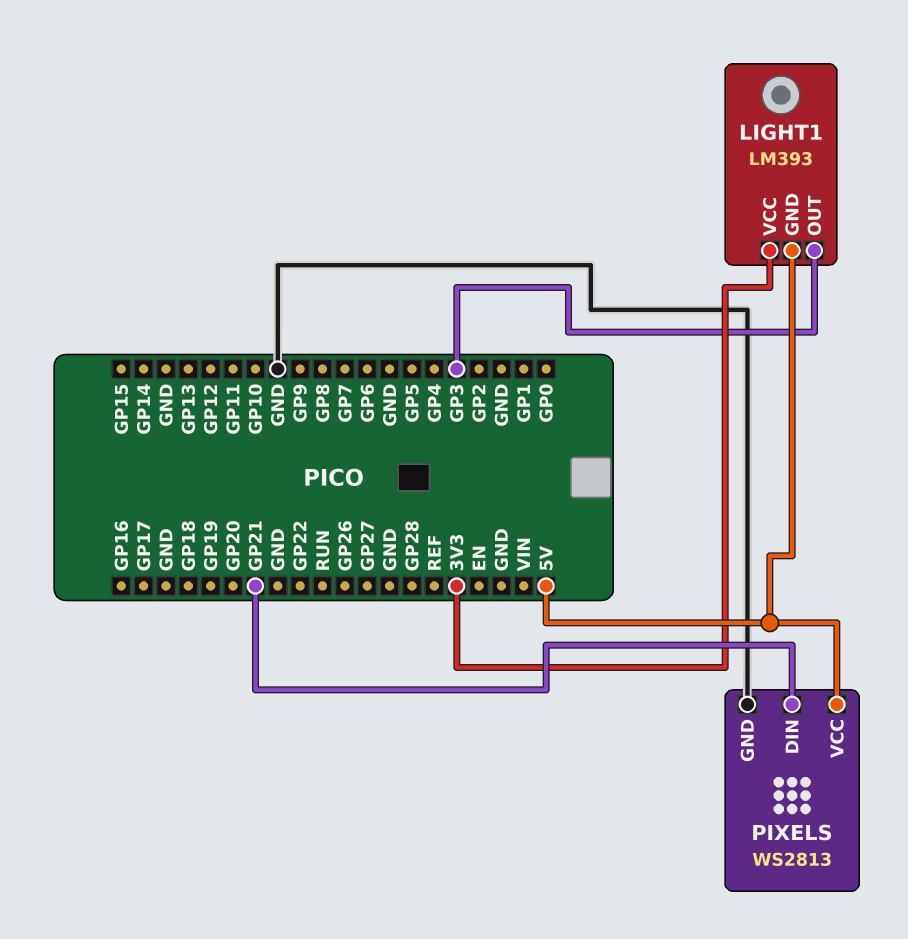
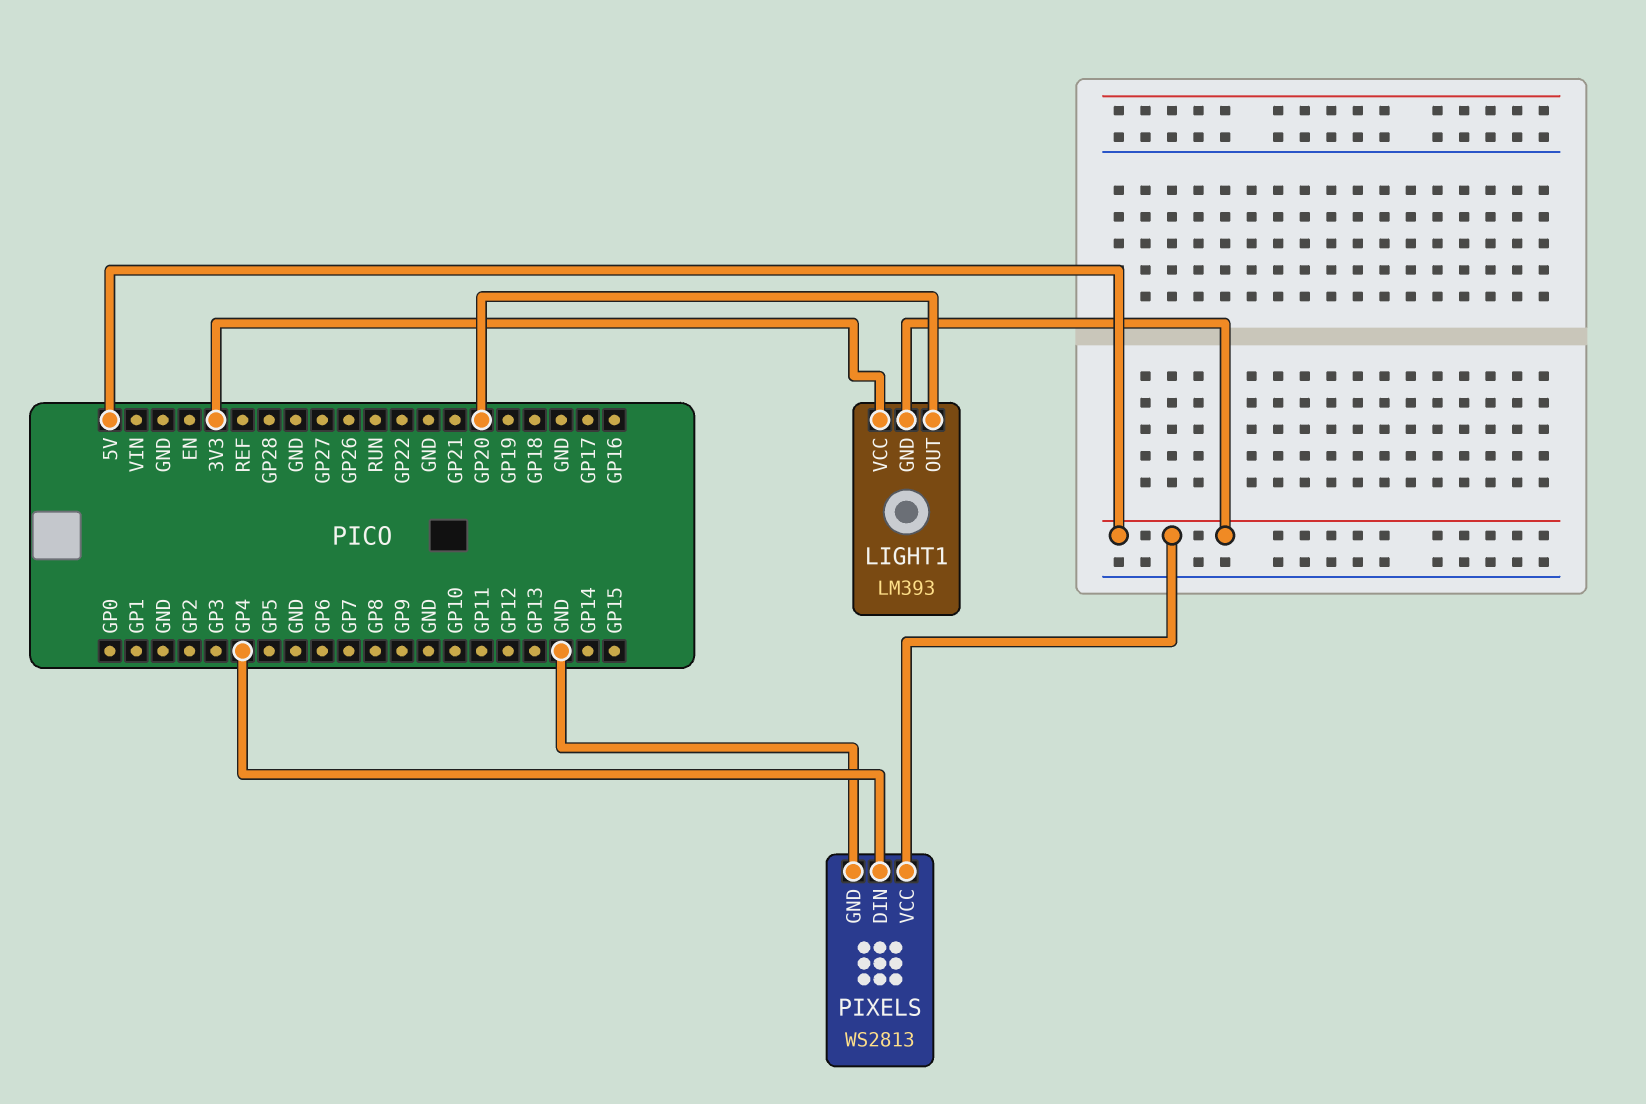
LIGHT1 pin OUT: GP3 -> GP20
PIXELS pin DIN: GP21 -> GP4

